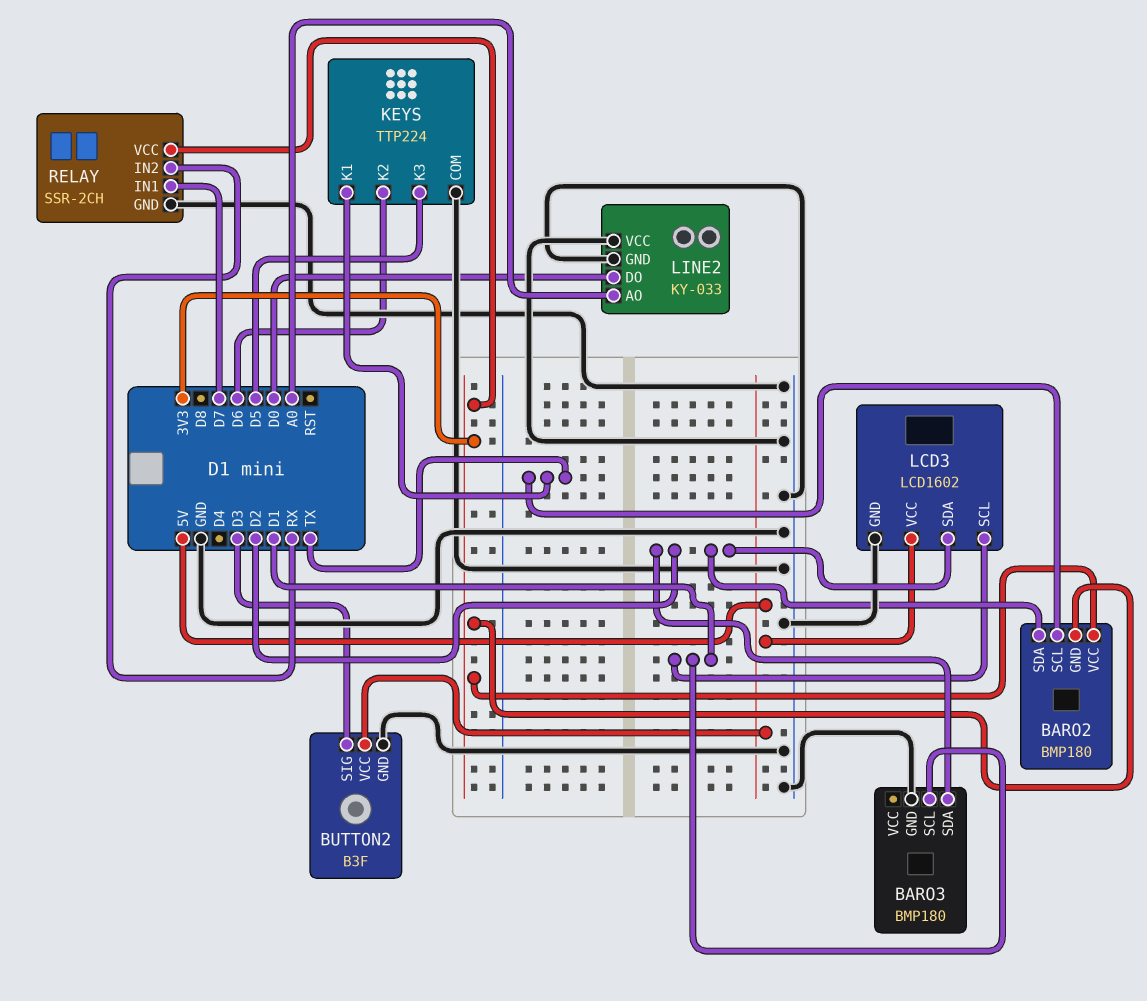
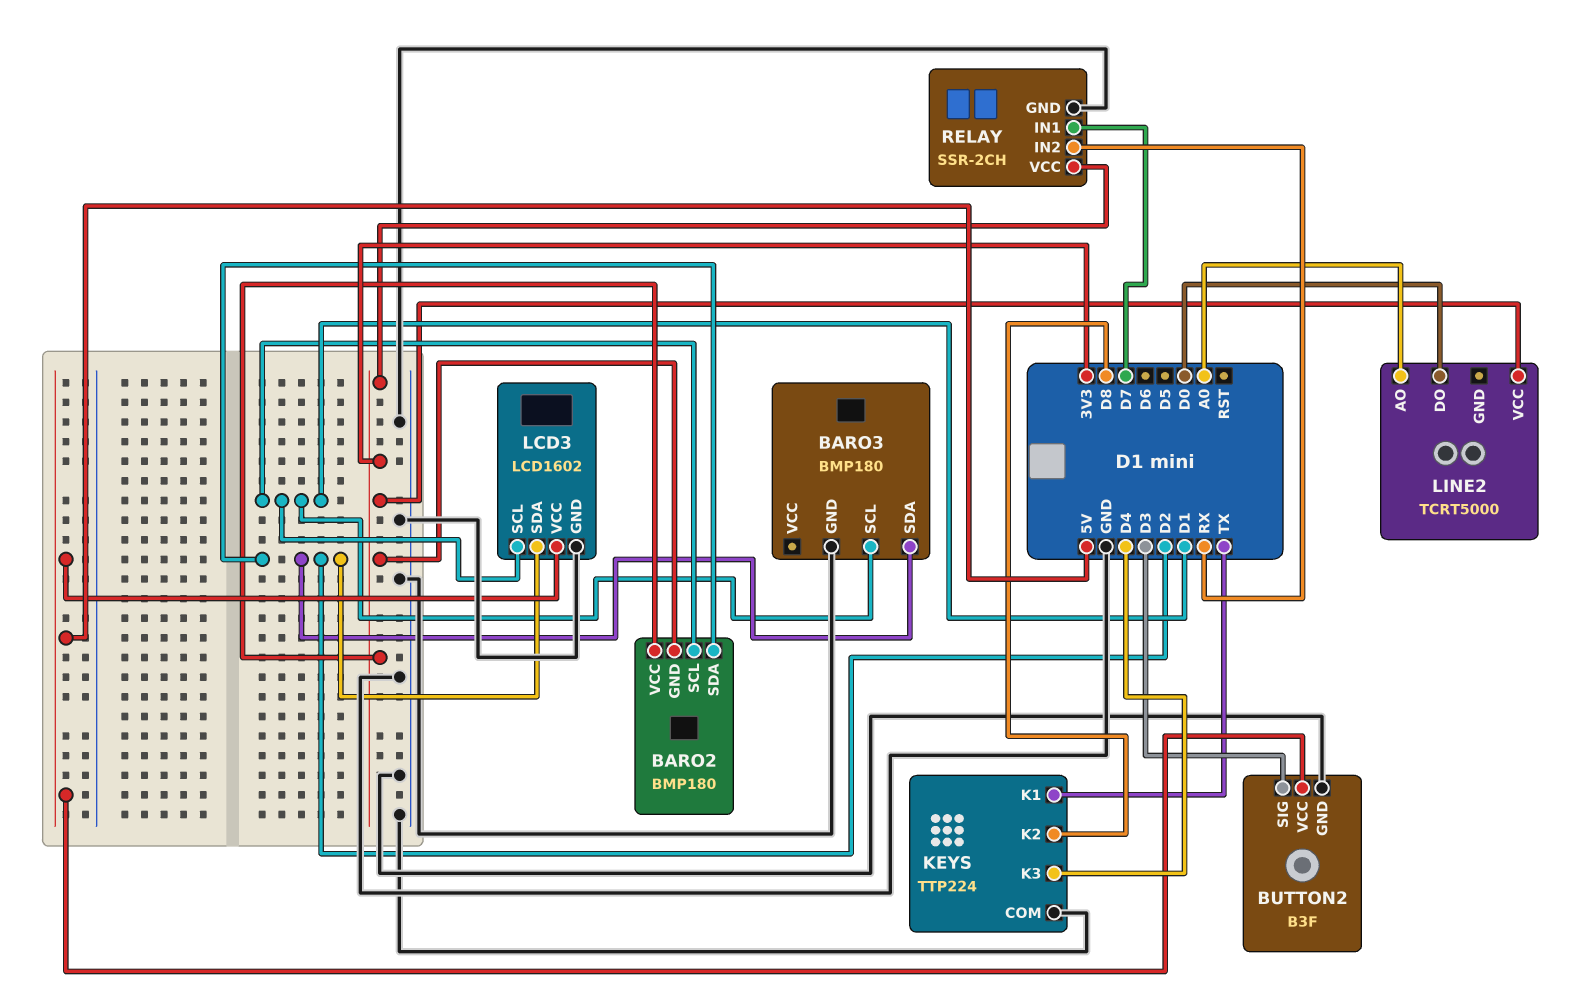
BARO2 pin SCL: TX -> D1
KEYS pin K2: D6 -> D8
KEYS pin K3: D5 -> D4
LINE2: KY-033 -> TCRT5000
LINE2 pin GND: GND -> none
LINE2 pin VCC: GND -> 3V3

